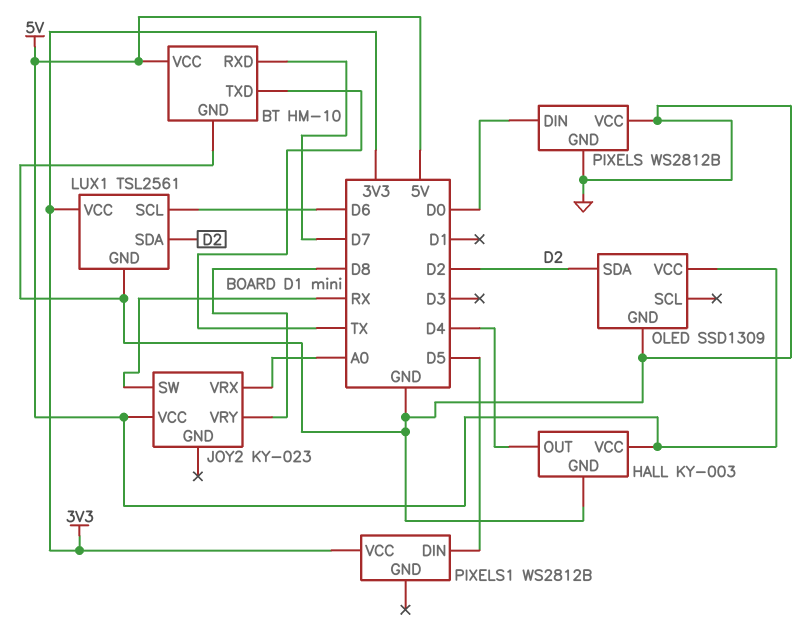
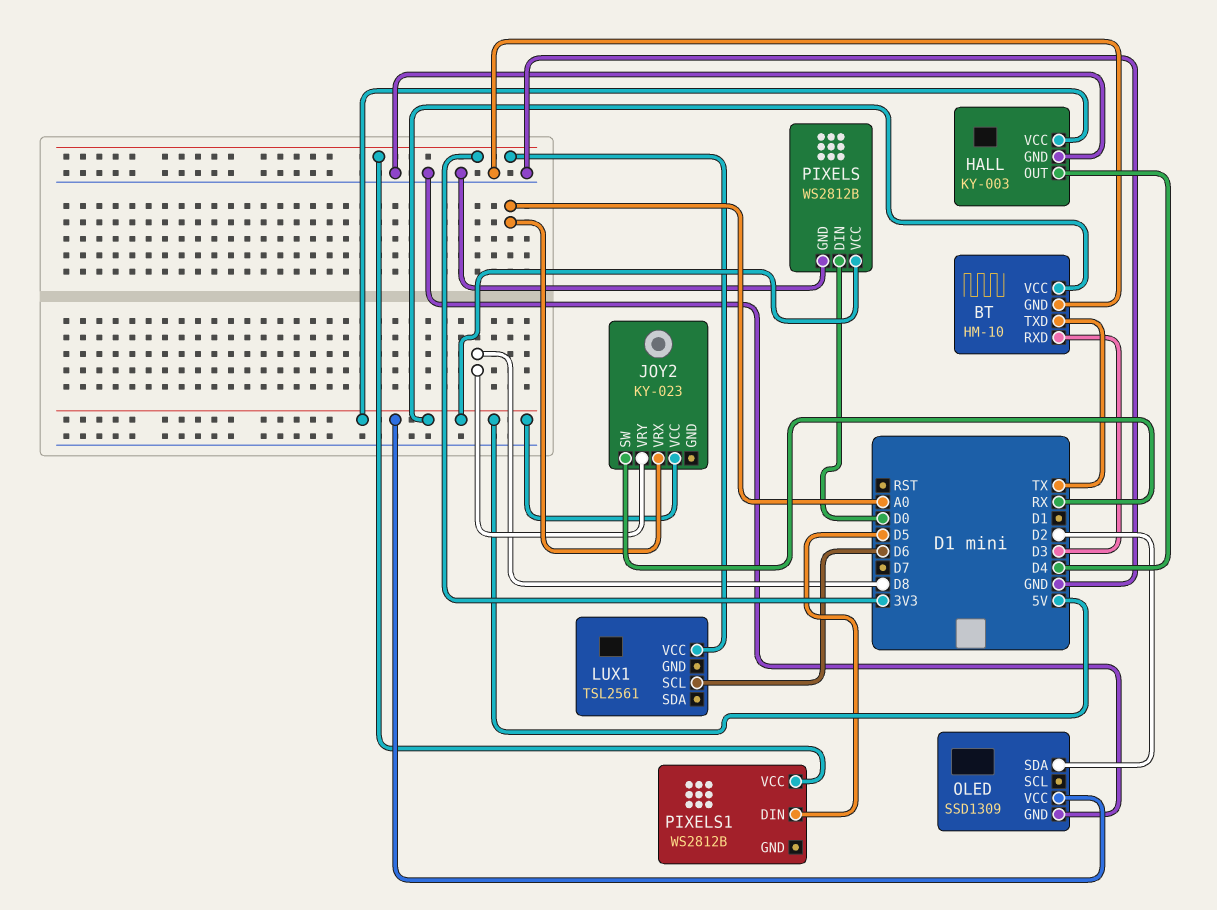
BT pin RXD: D7 -> D3
LUX1 pin GND: GND -> none
LUX1 pin SDA: D2 -> none
PIXELS pin VCC: GND -> 5V

